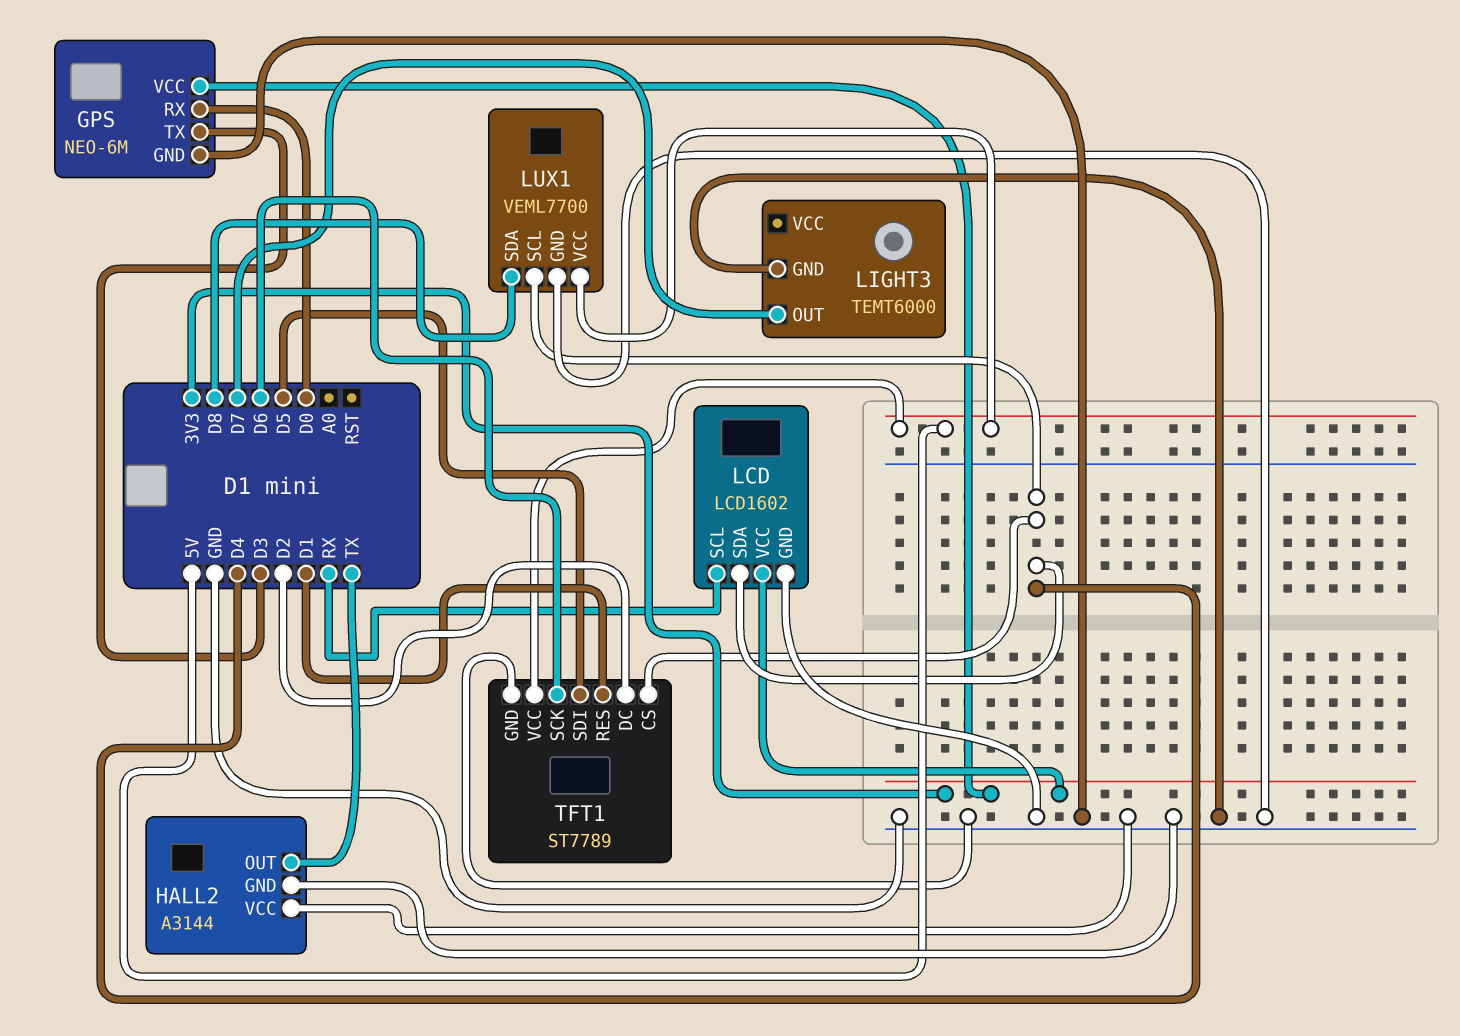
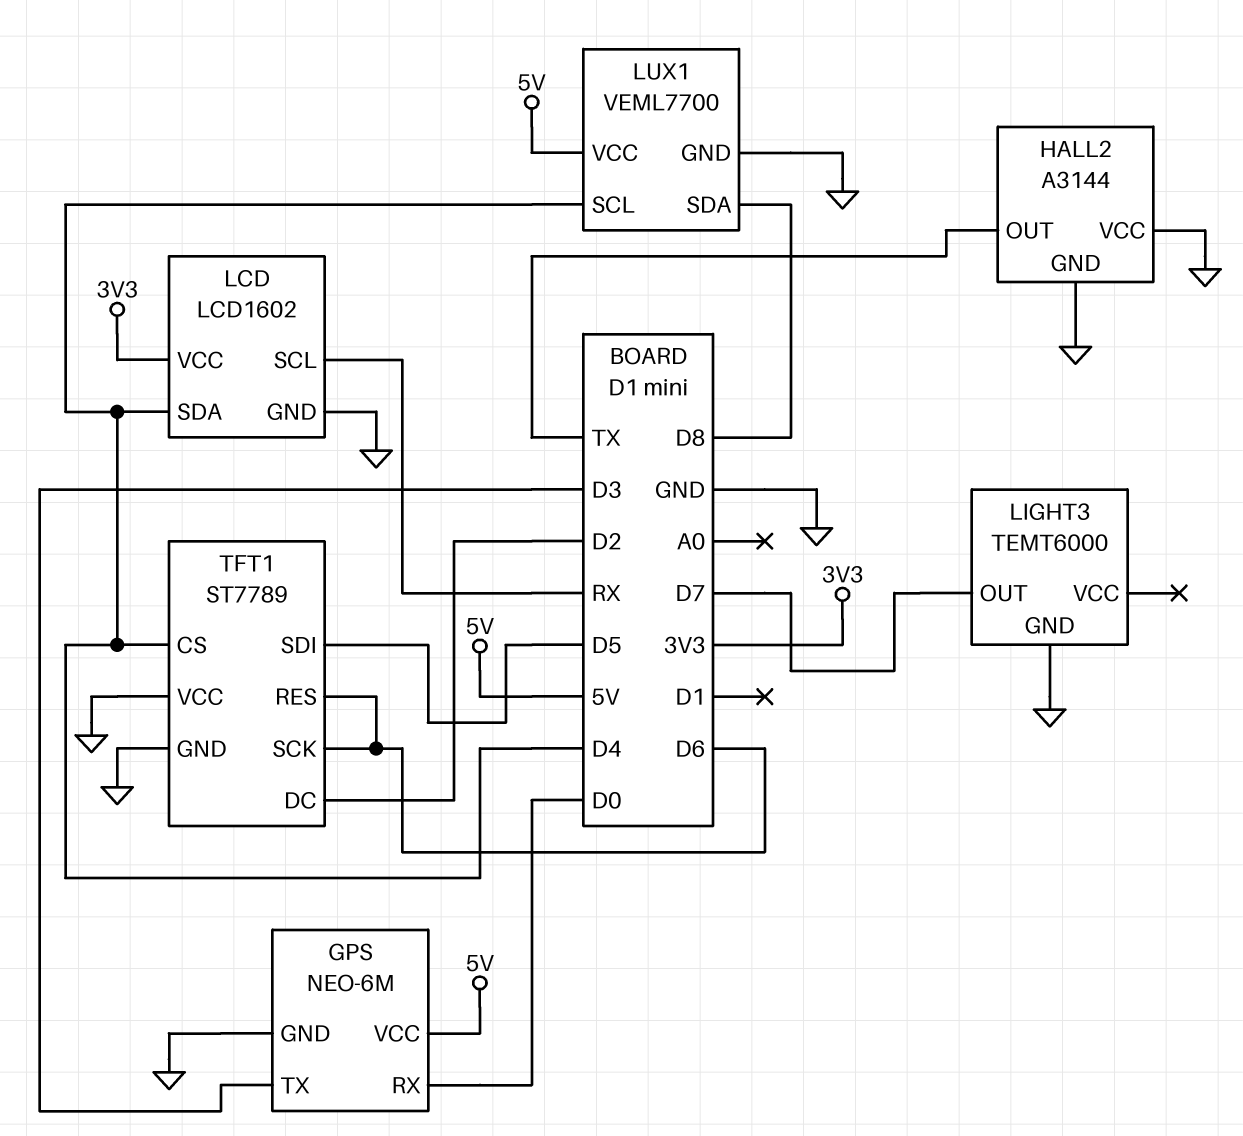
GPS pin VCC: 3V3 -> 5V
TFT1 pin RES: D1 -> D6
TFT1 pin VCC: 5V -> GND

